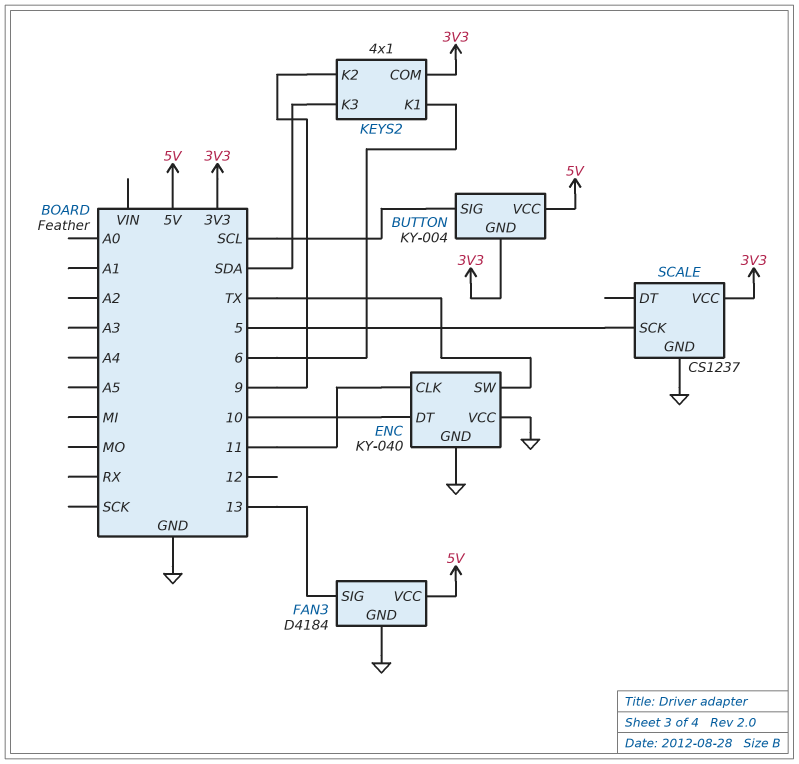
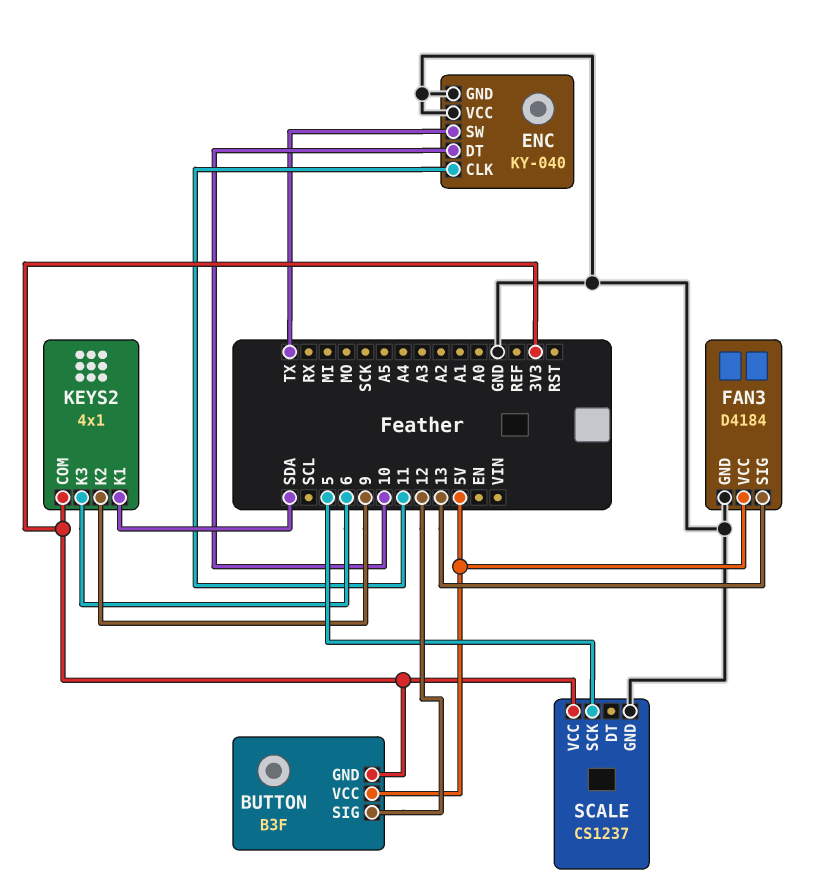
BUTTON: KY-004 -> B3F
BUTTON pin SIG: SCL -> 12
KEYS2 pin K1: 6 -> SDA
KEYS2 pin K3: SDA -> 6

